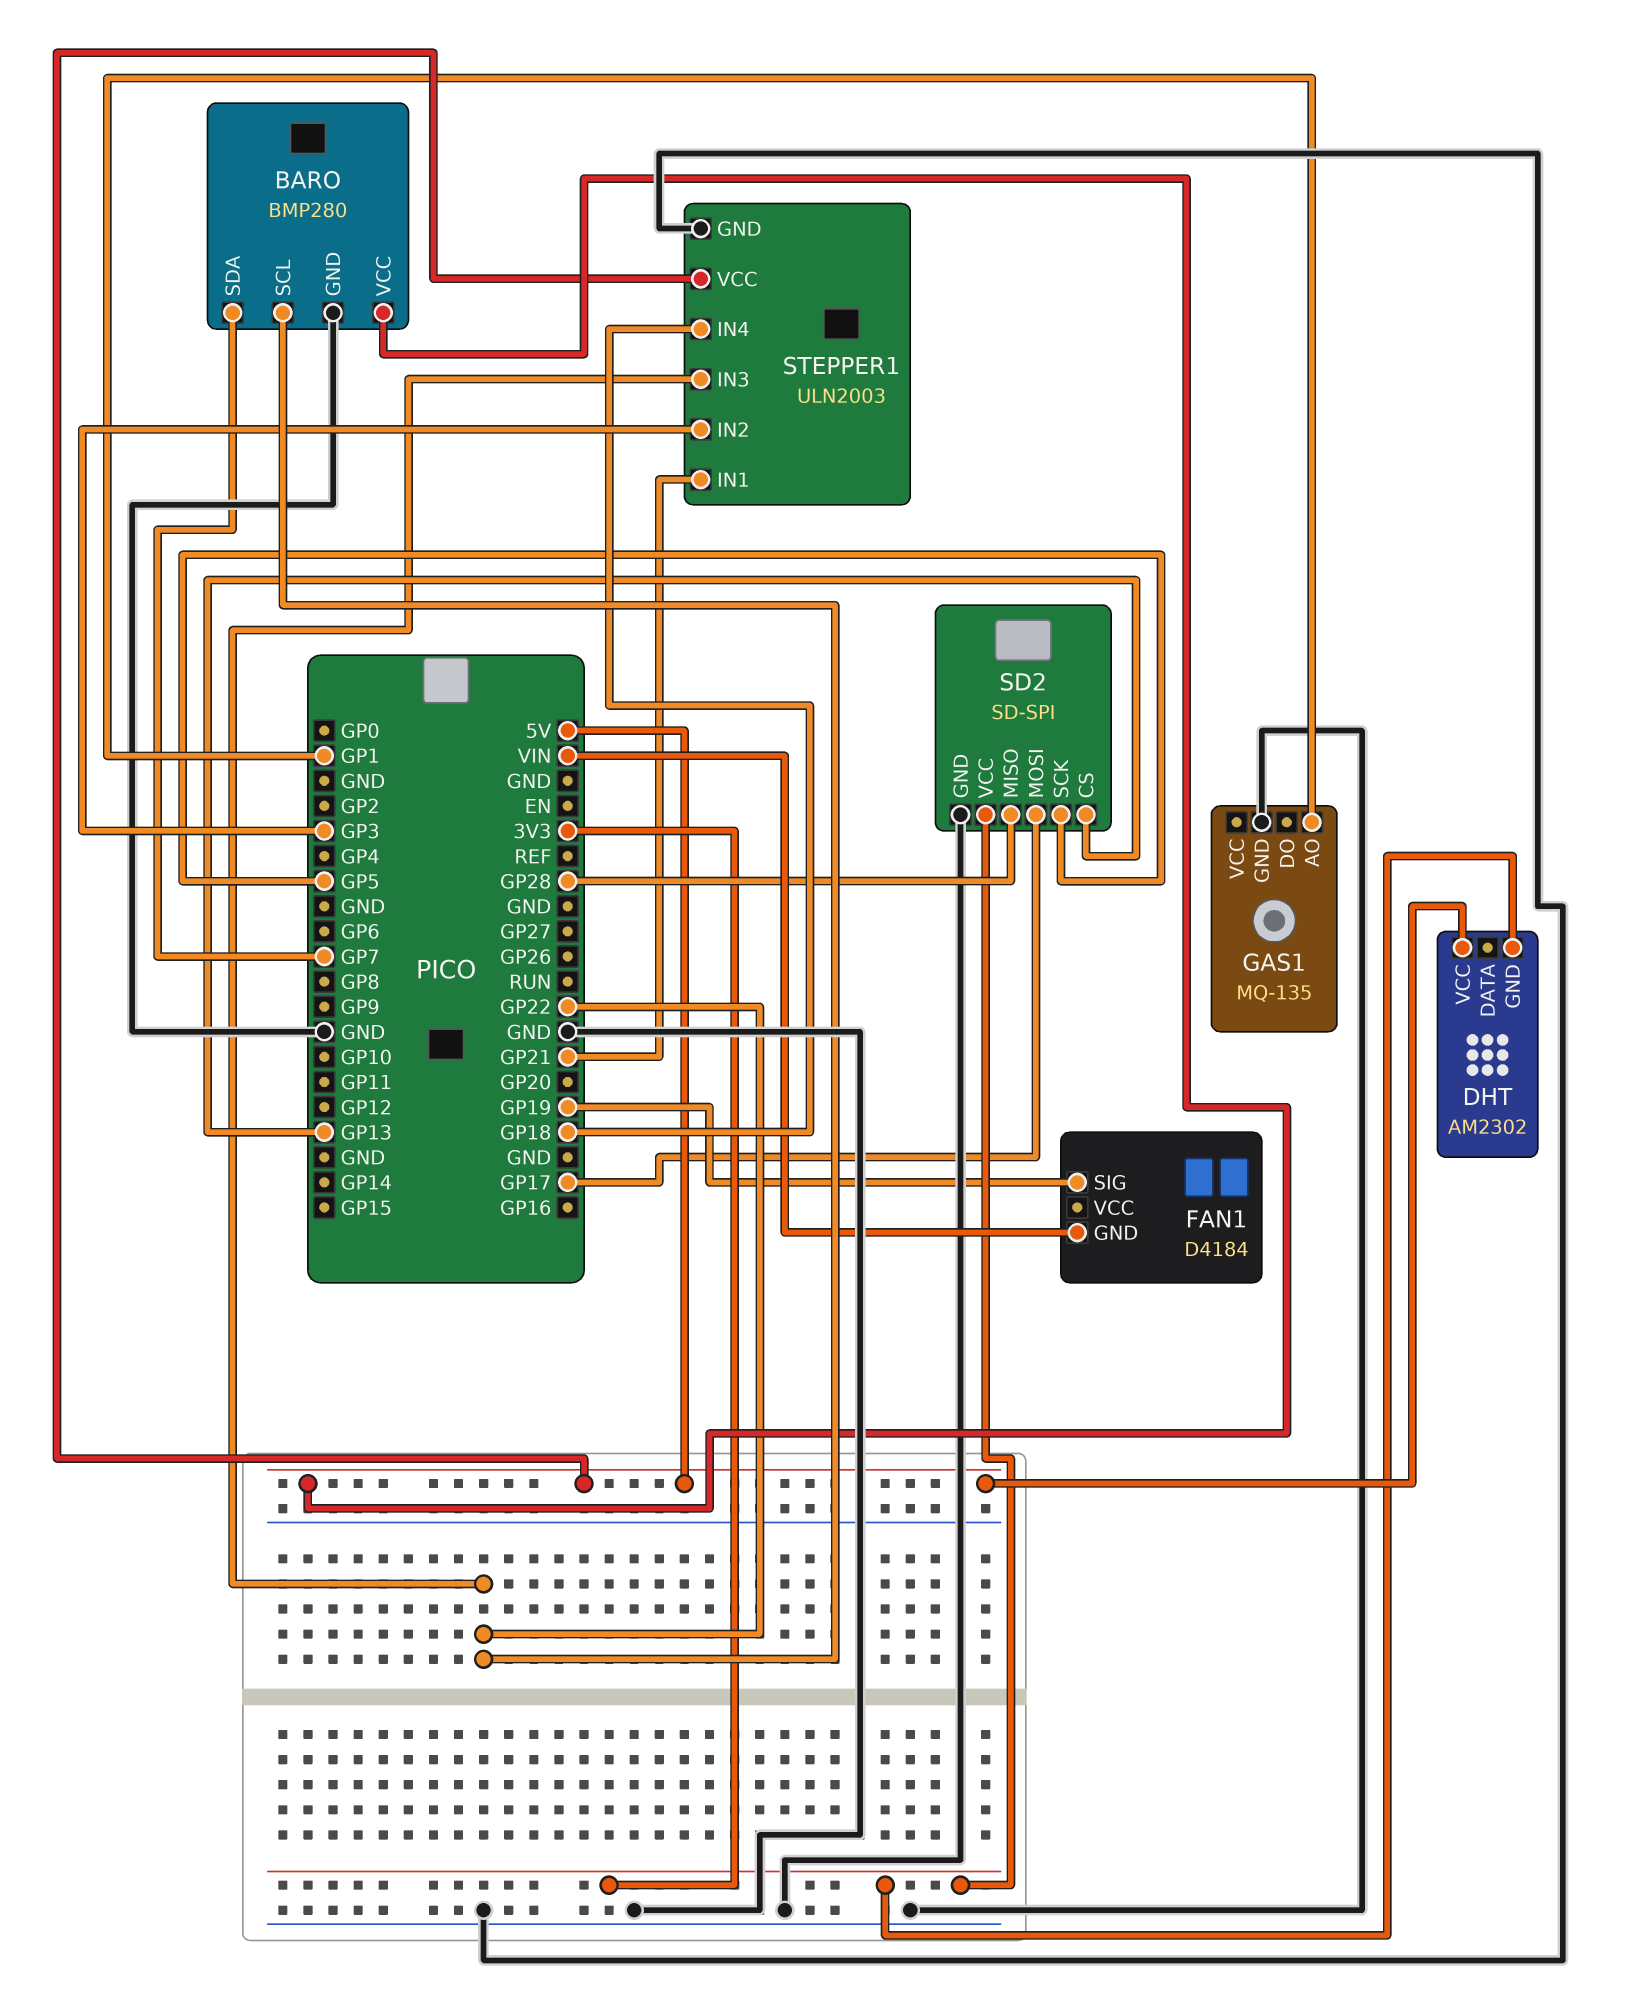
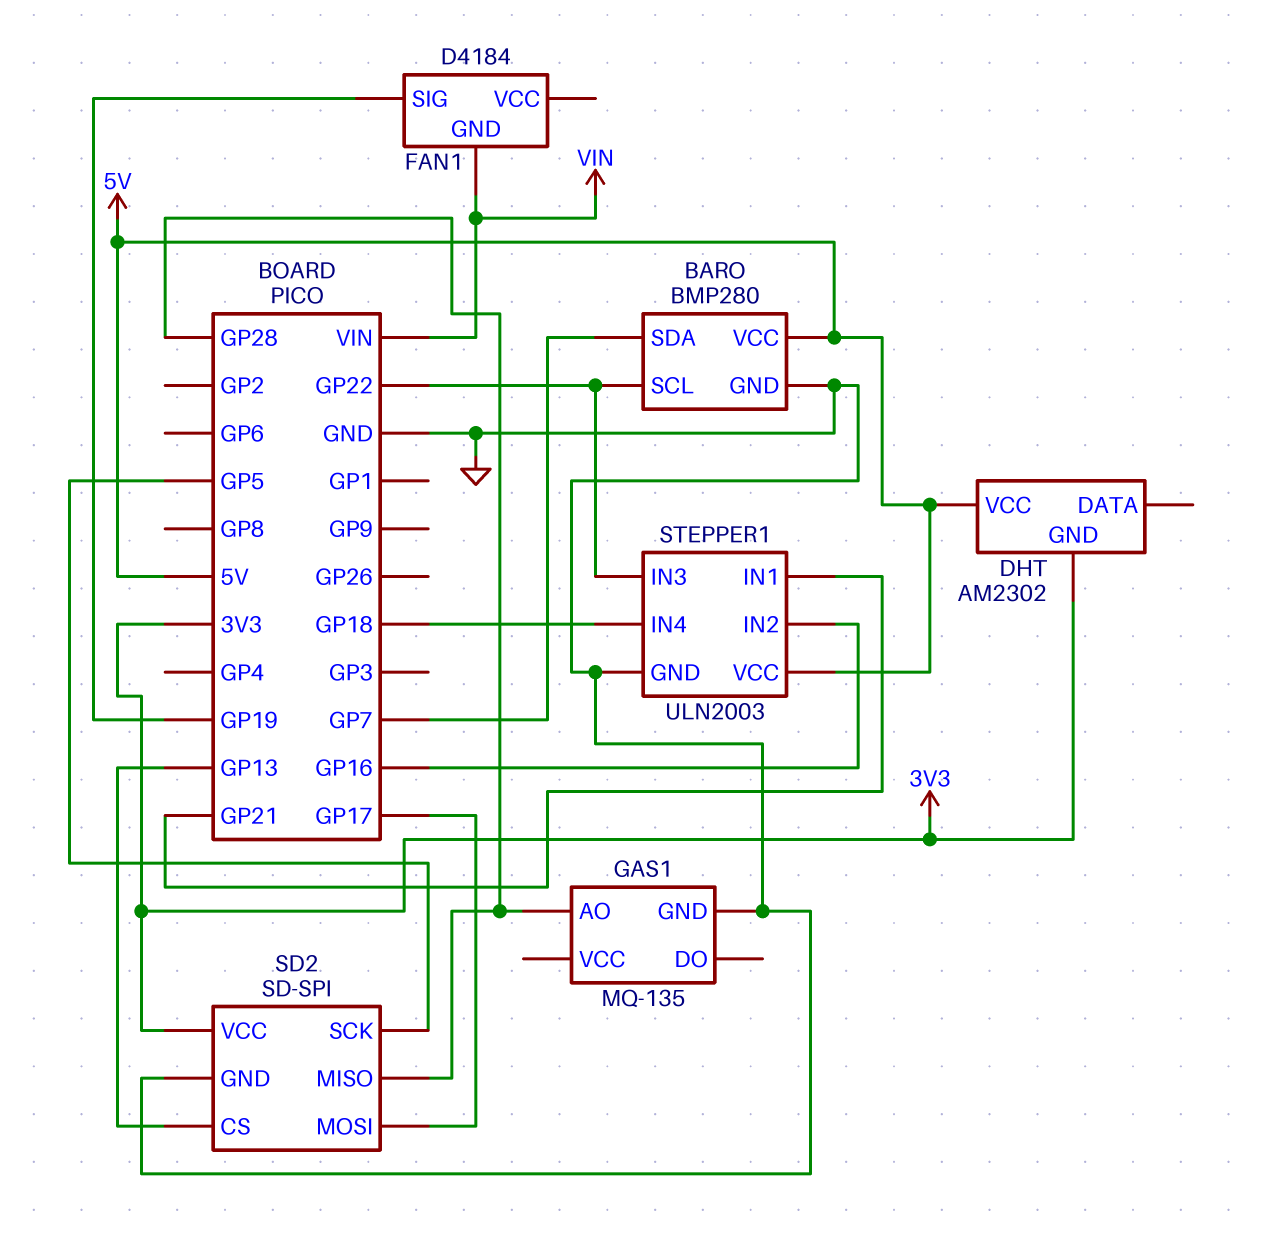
GAS1 pin AO: GP1 -> GP28
STEPPER1 pin IN2: GP3 -> GP16

